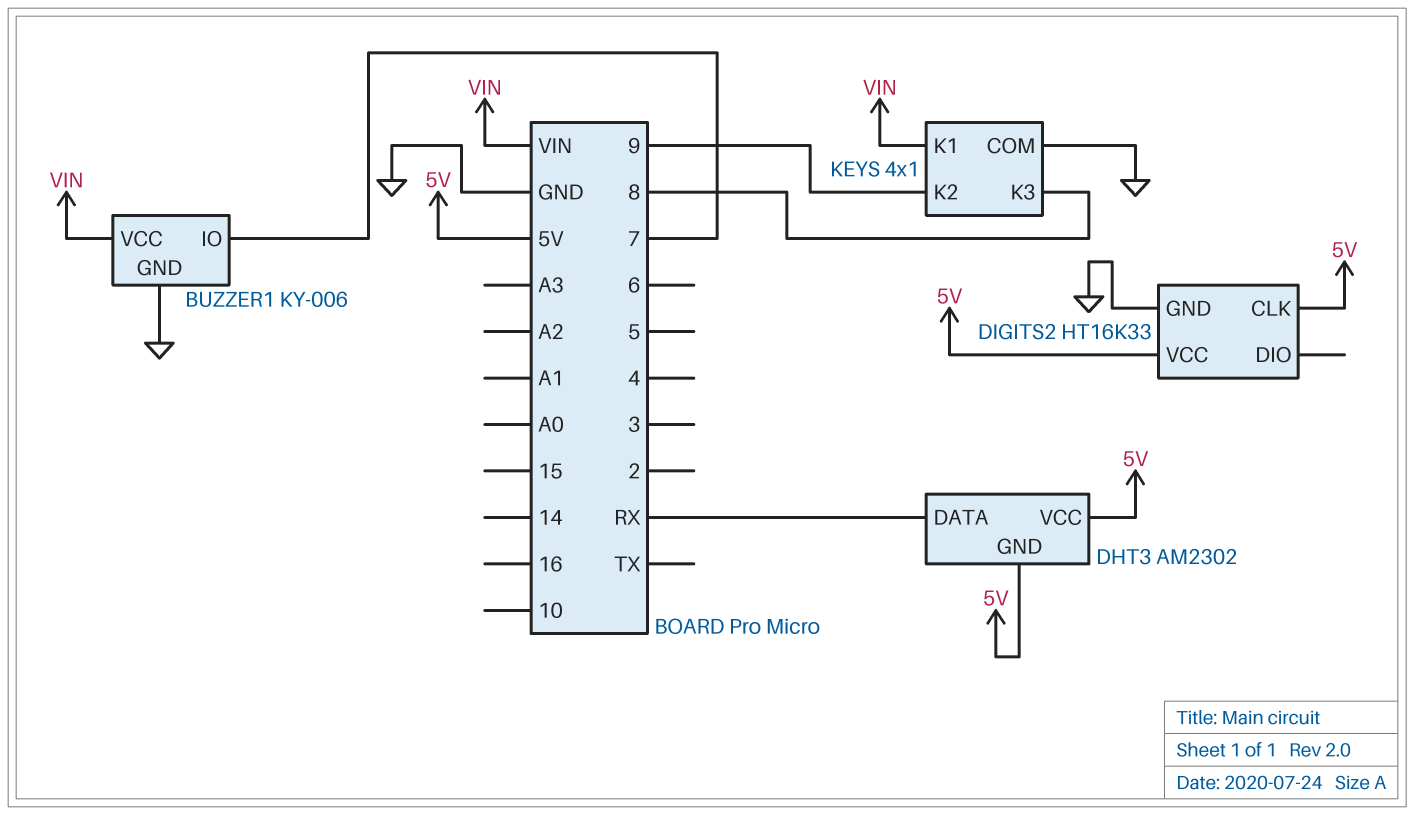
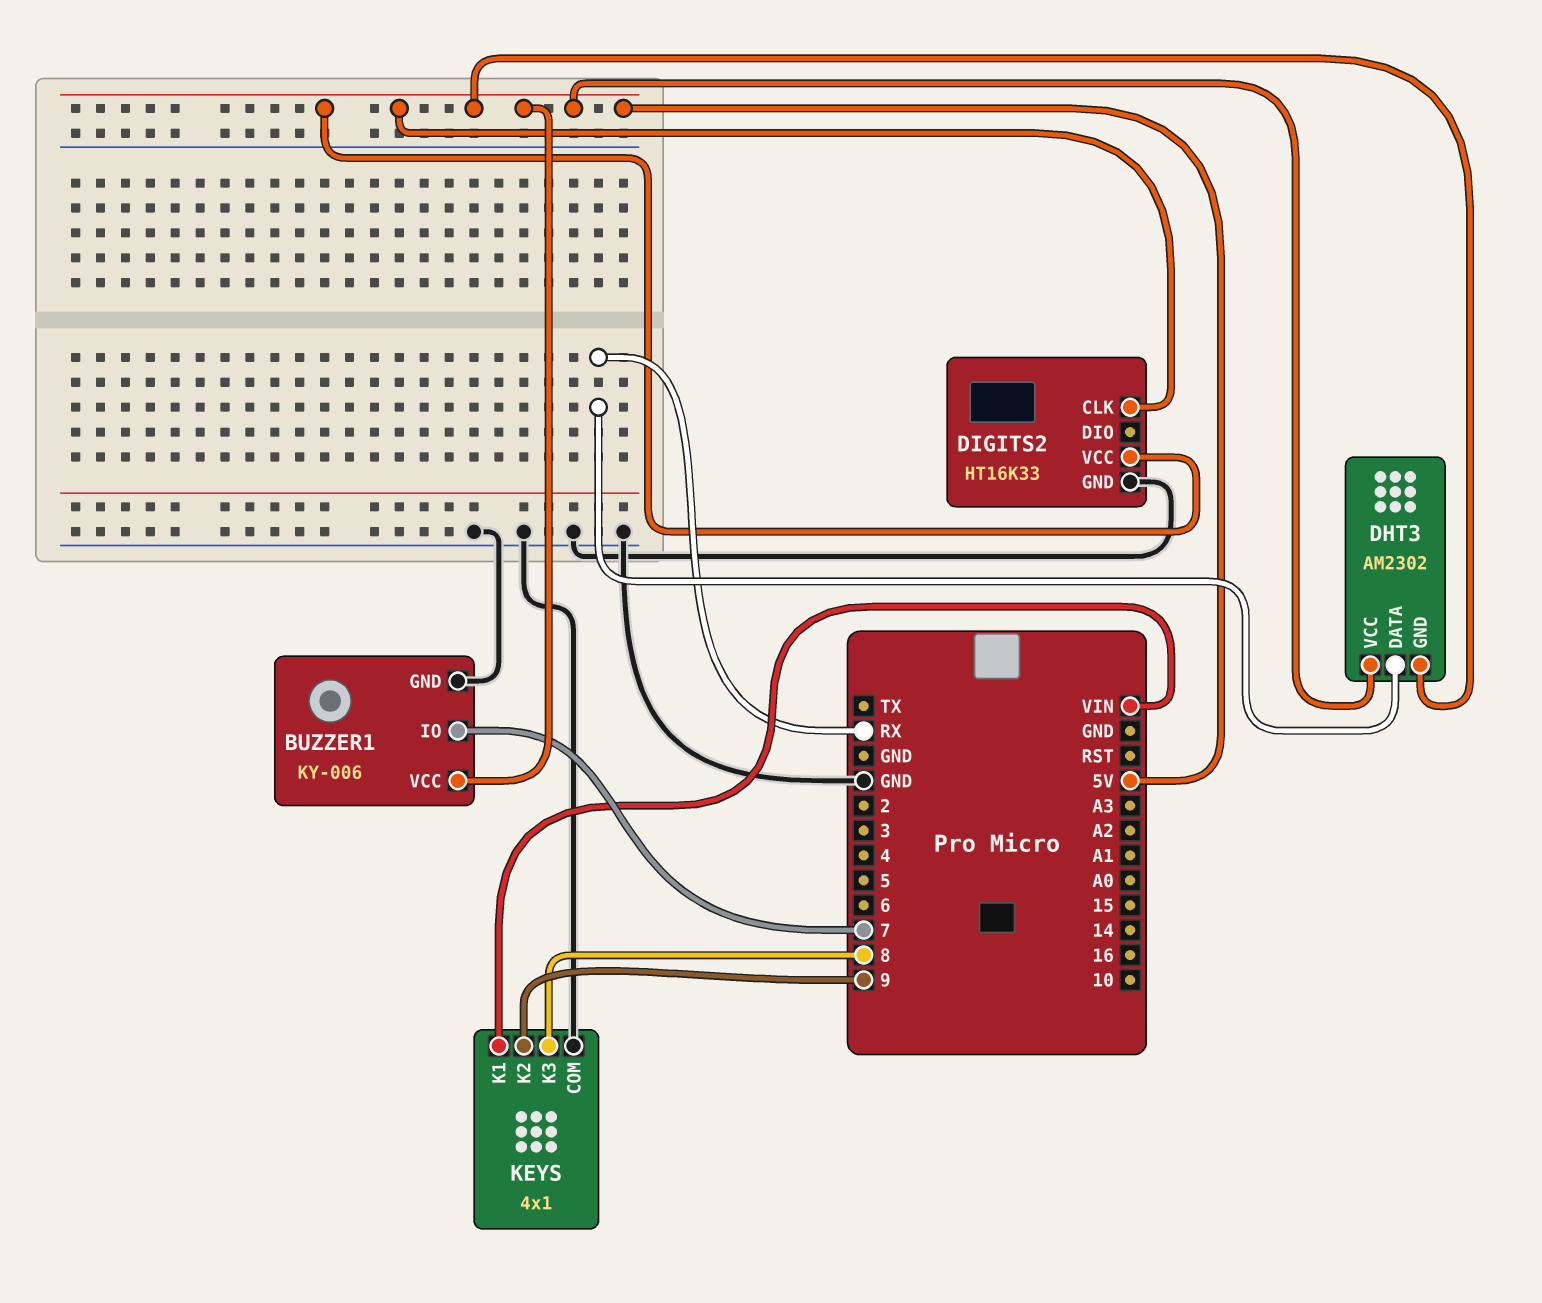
BUZZER1 pin VCC: VIN -> 5V

